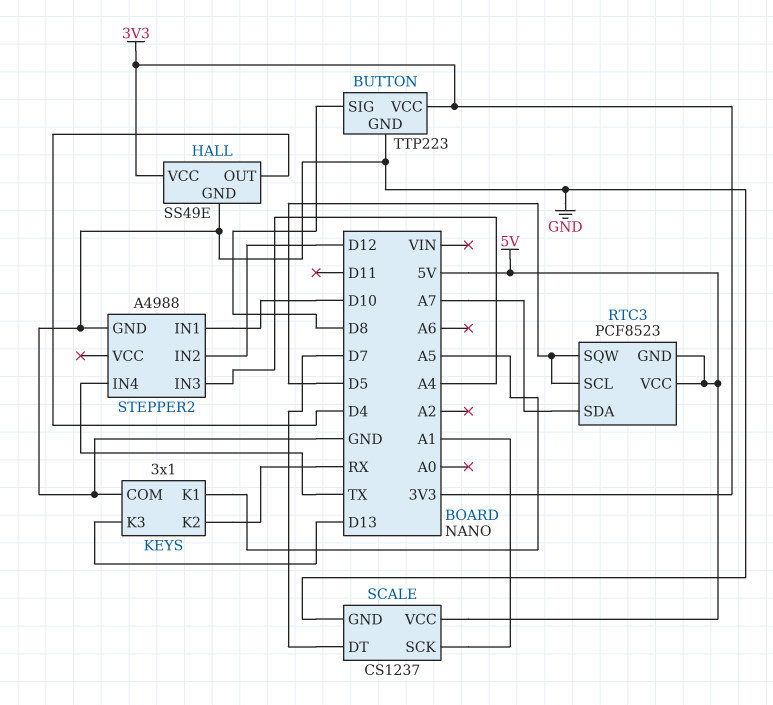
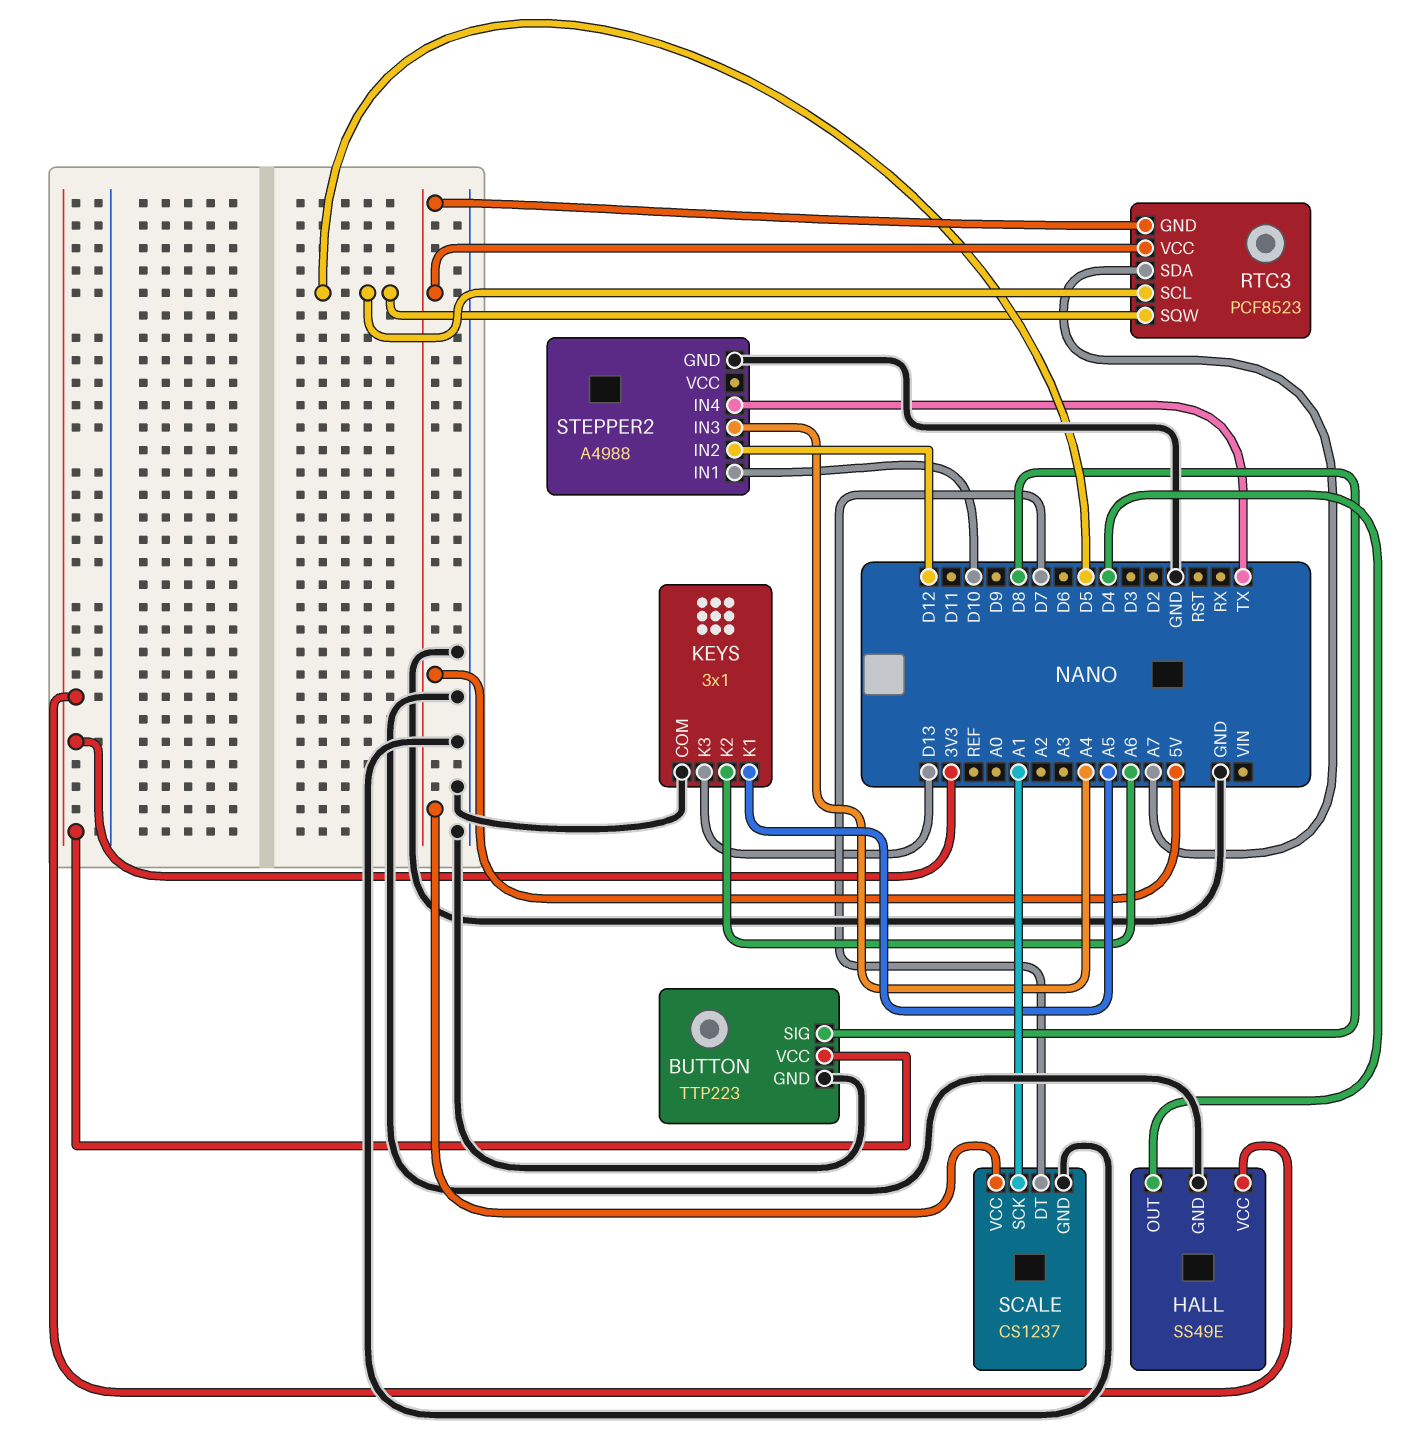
KEYS pin K2: RX -> A6

